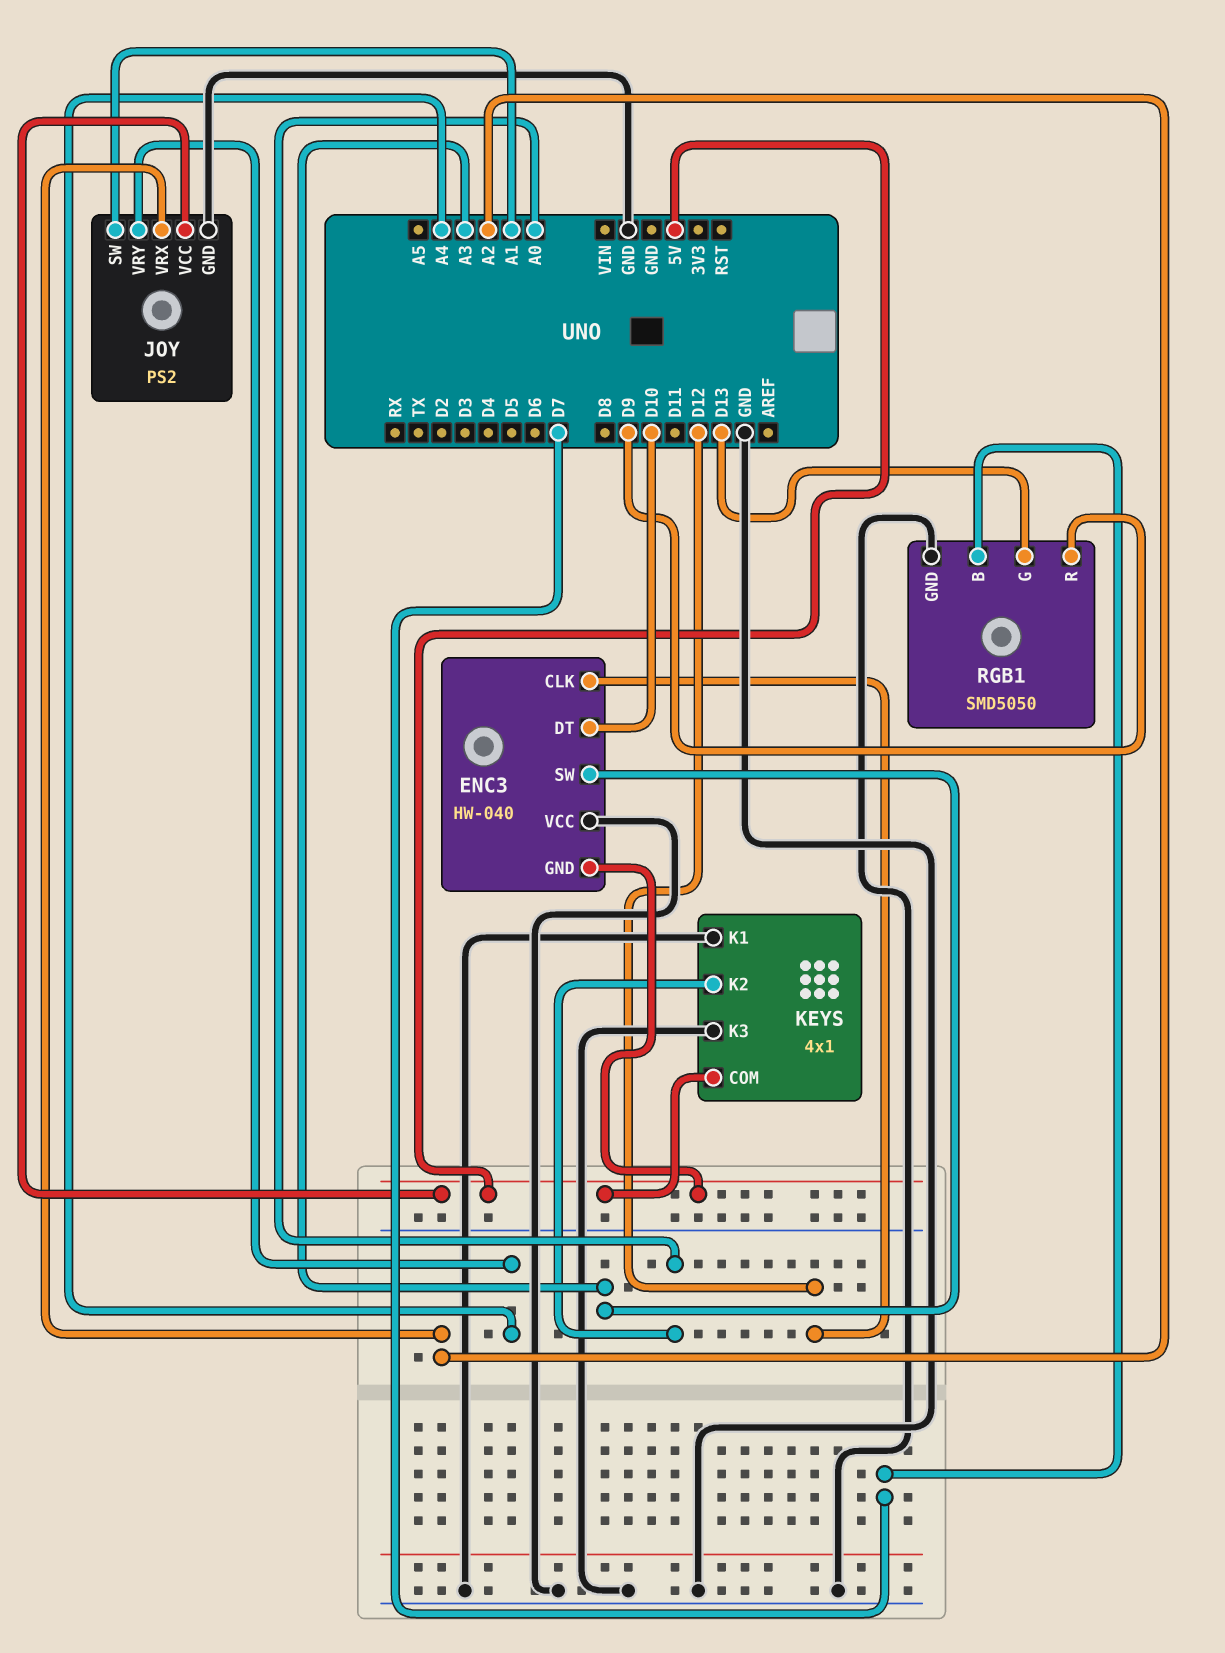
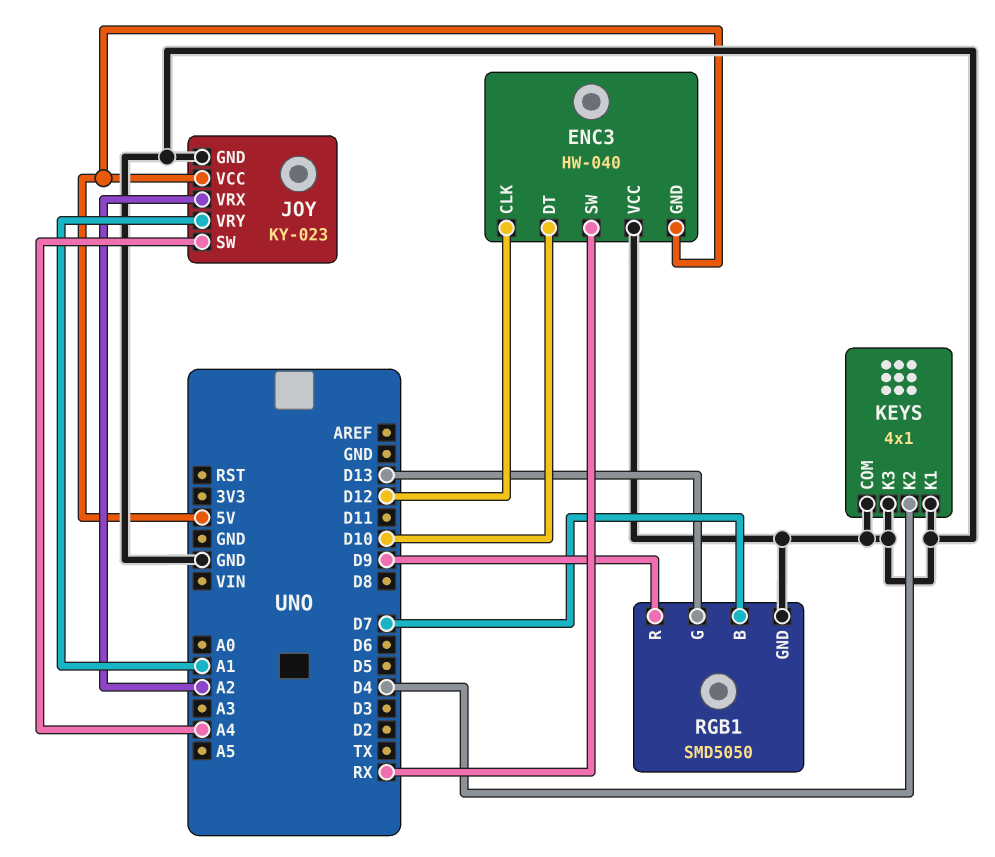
ENC3 pin SW: A3 -> RX
JOY: PS2 -> KY-023
JOY pin SW: A1 -> A4
JOY pin VRY: A4 -> A1
KEYS pin COM: 5V -> GND
KEYS pin K2: A0 -> D4

